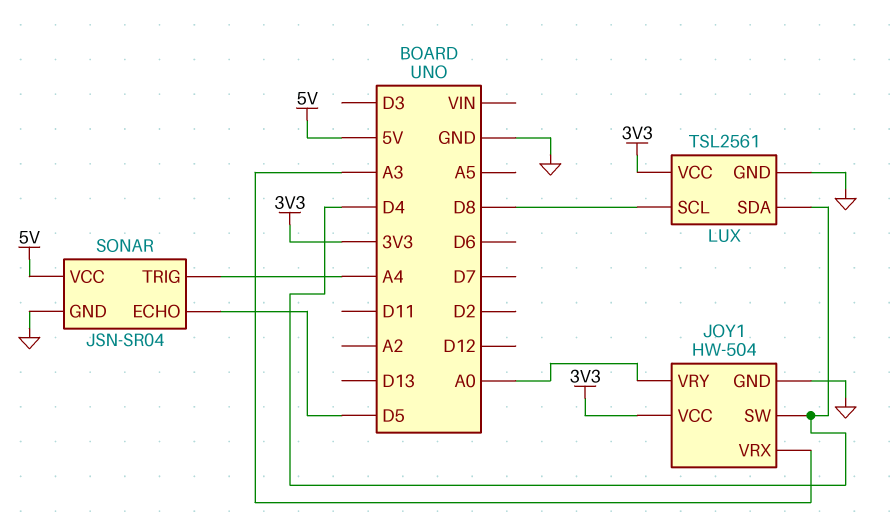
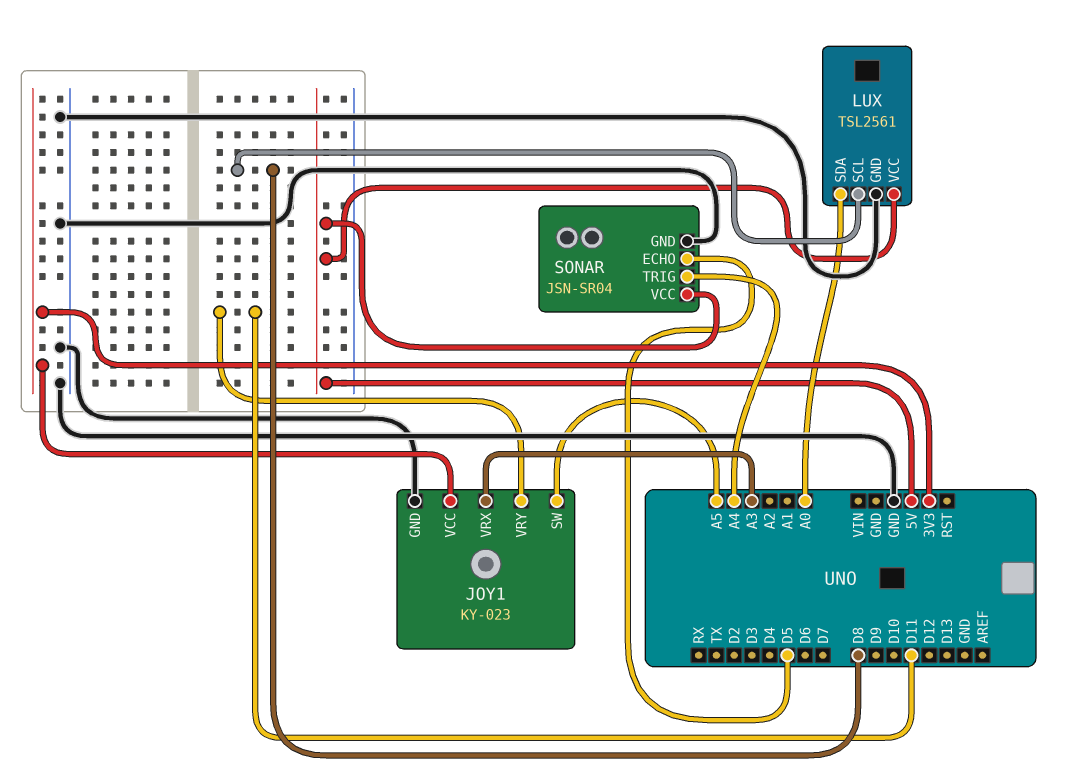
JOY1: HW-504 -> KY-023
JOY1 pin SW: D4 -> A5
JOY1 pin VRY: A0 -> D11
LUX pin SDA: D4 -> A0
LUX pin VCC: 3V3 -> 5V

